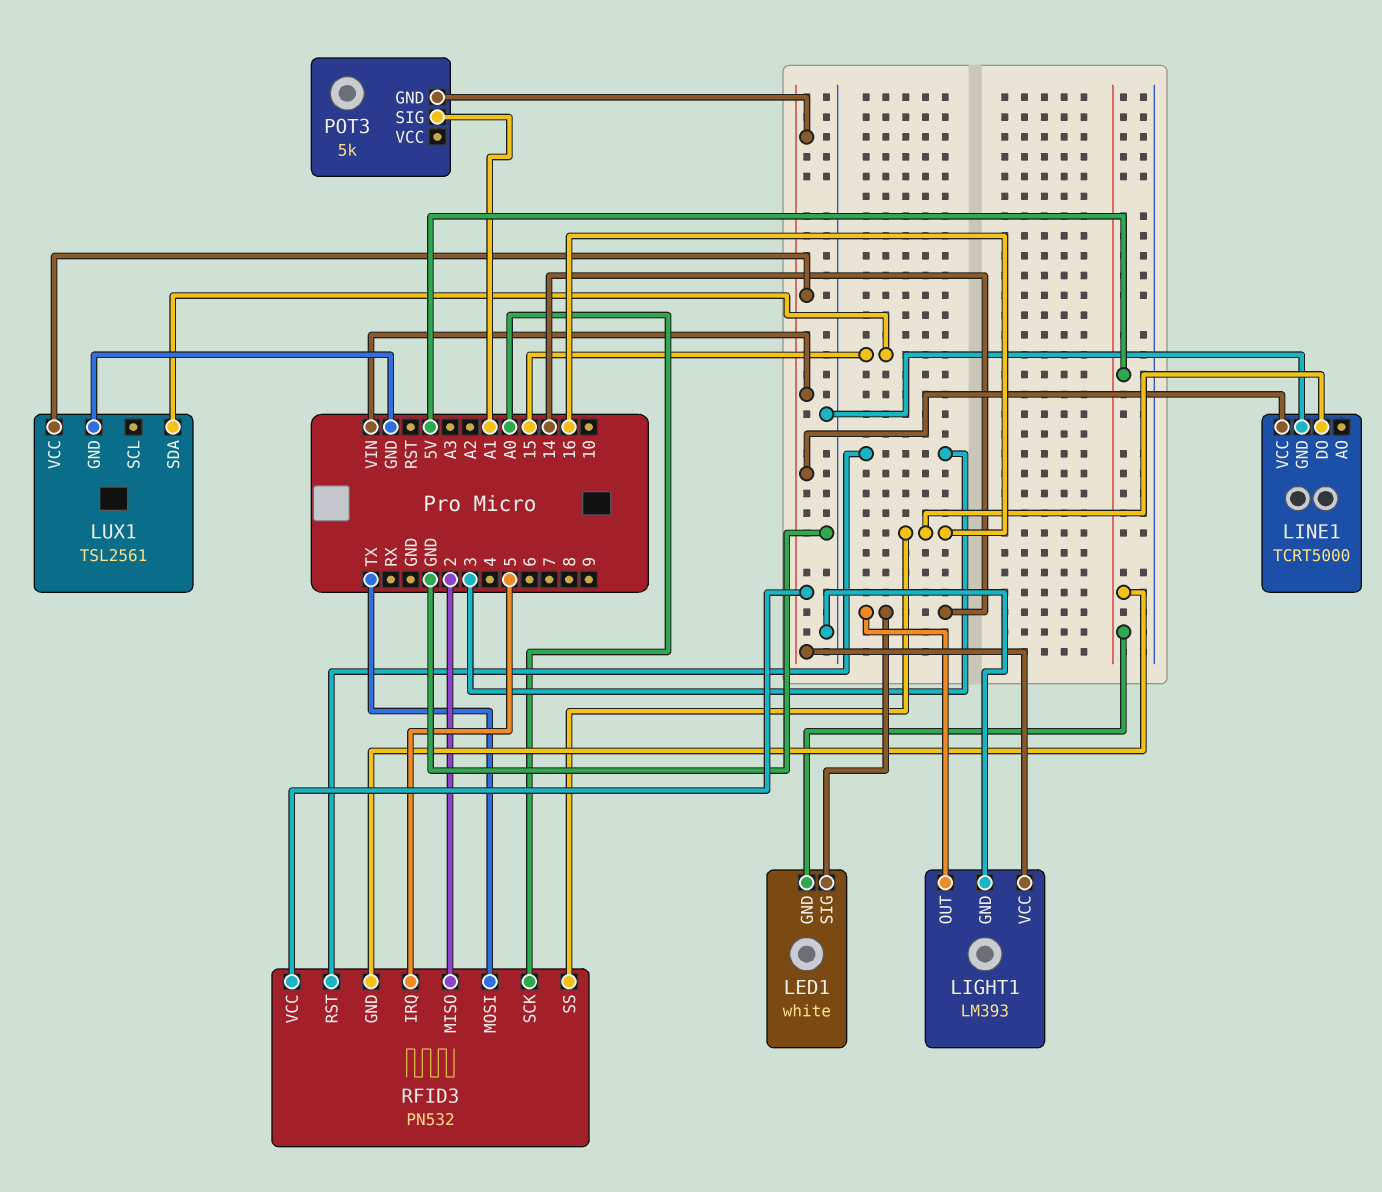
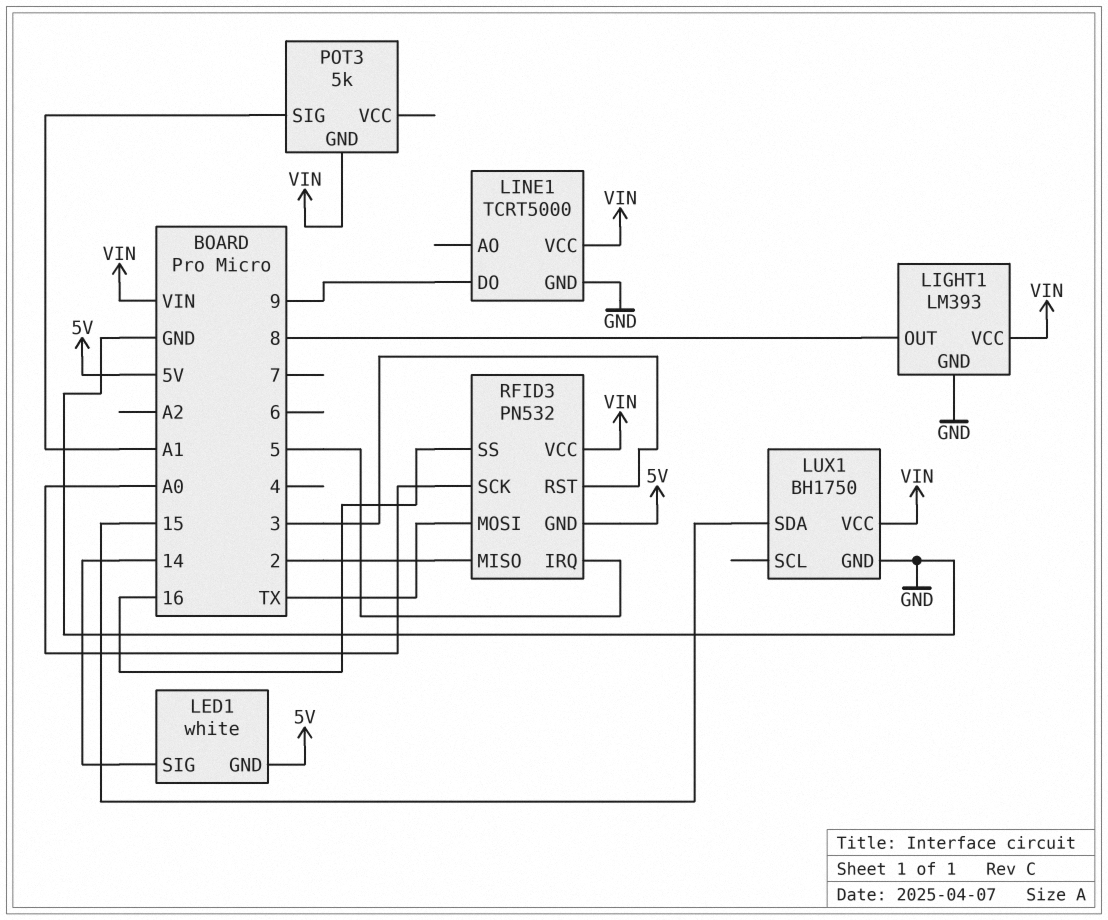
LIGHT1 pin OUT: 14 -> 8
LINE1 pin DO: 16 -> 9
LUX1: TSL2561 -> BH1750

